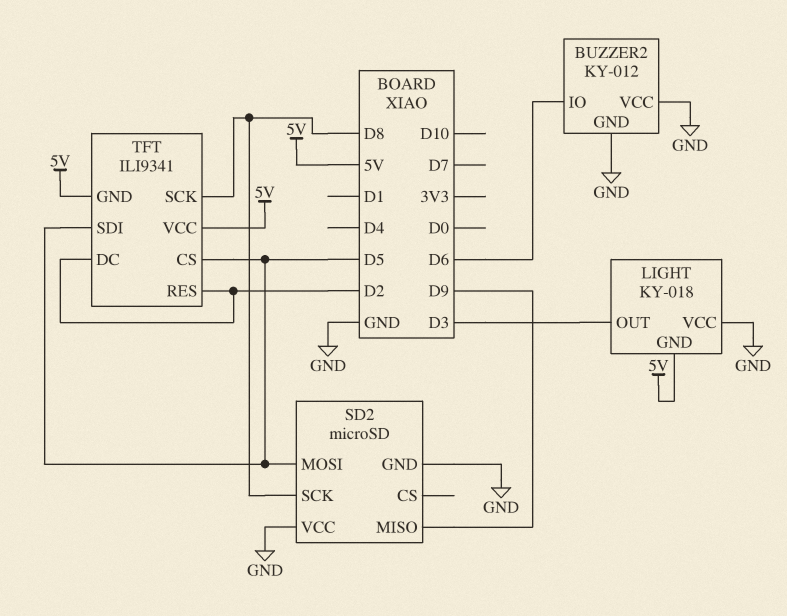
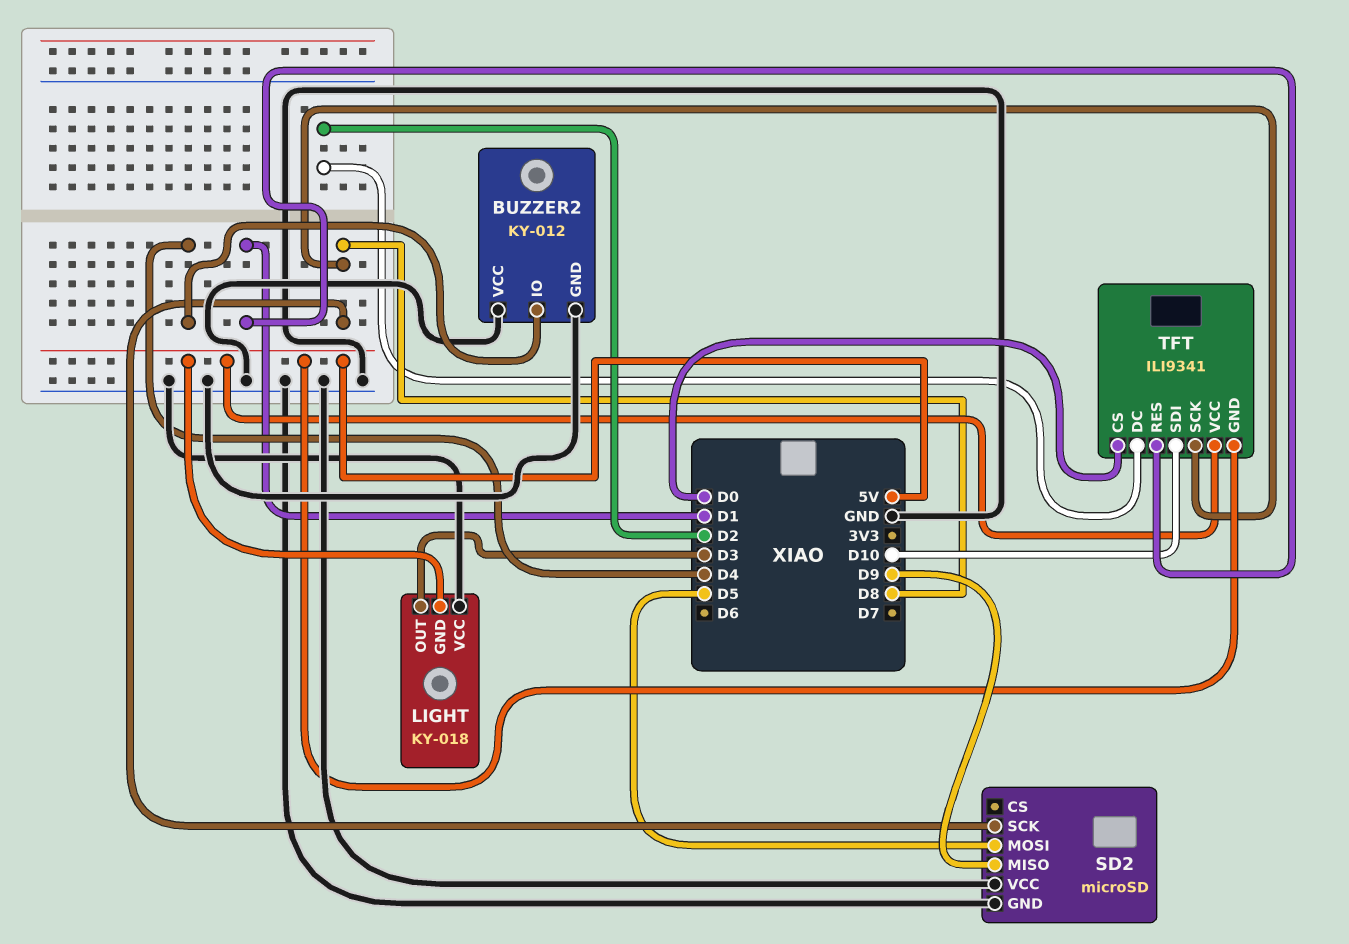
BUZZER2 pin IO: D6 -> D4
TFT pin CS: D5 -> D0
TFT pin RES: D2 -> D1
TFT pin SDI: D5 -> D10

